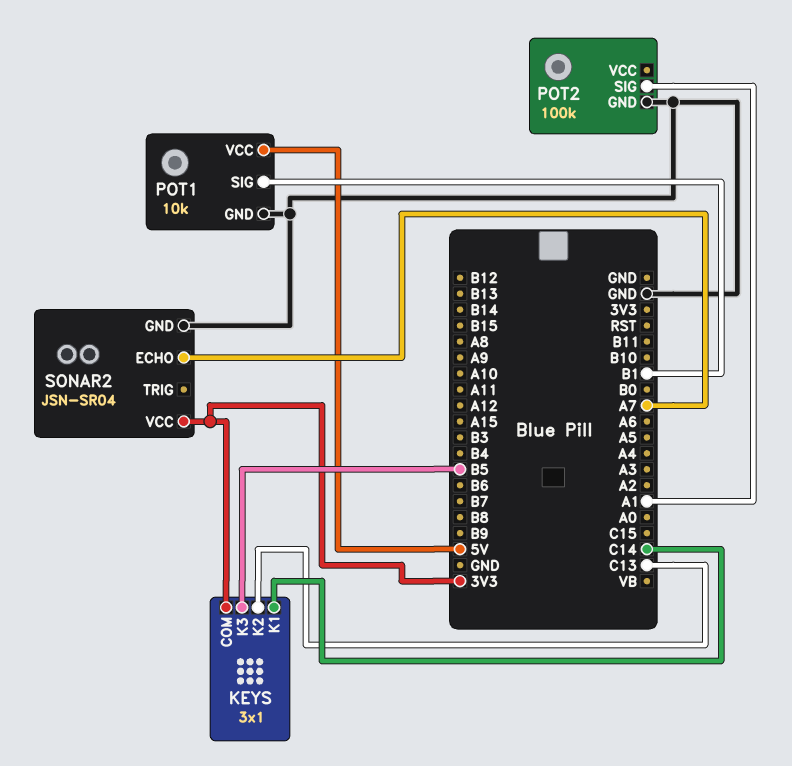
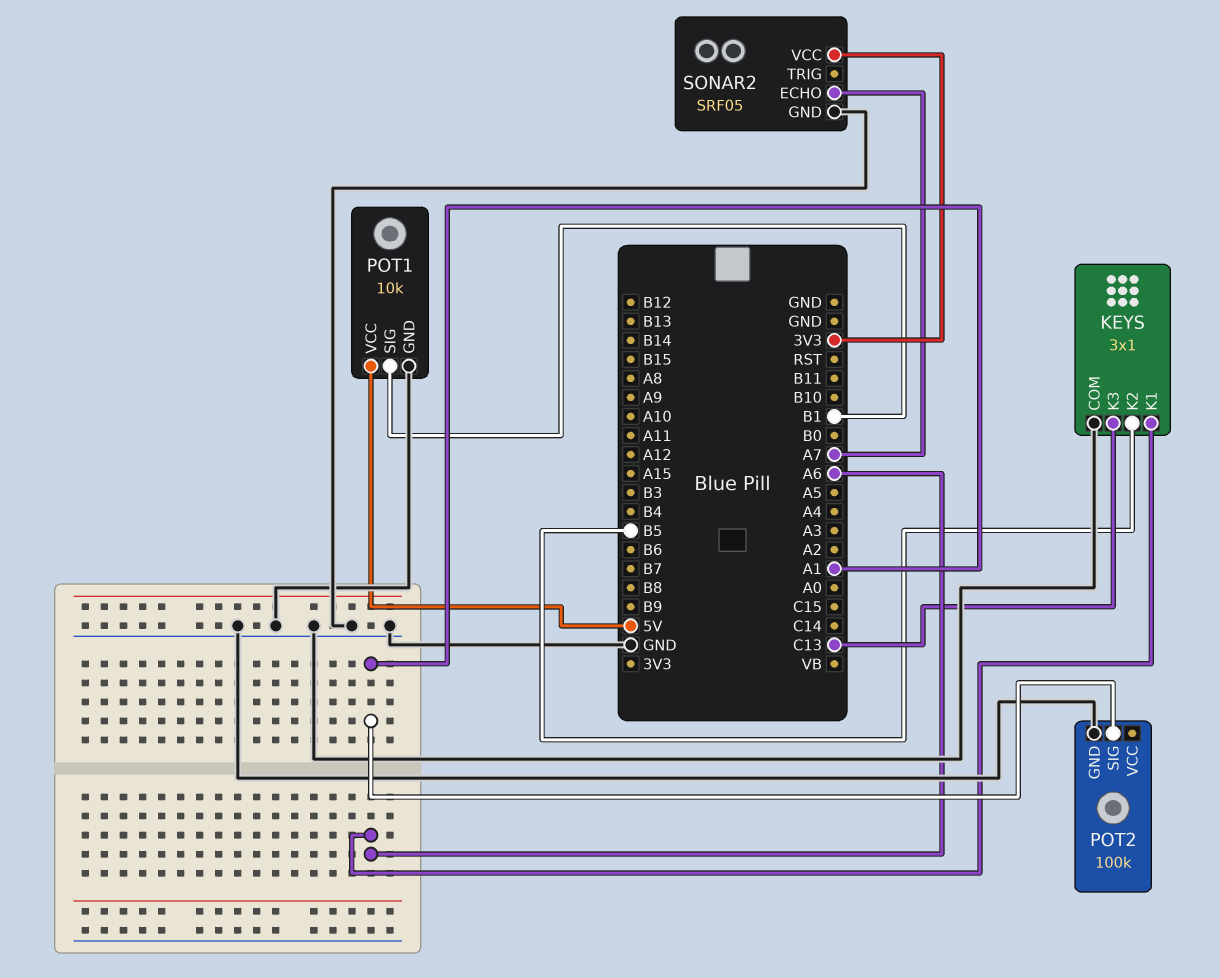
KEYS pin COM: 3V3 -> GND
KEYS pin K1: C14 -> A6
KEYS pin K2: C13 -> B5
KEYS pin K3: B5 -> C13
SONAR2: JSN-SR04 -> SRF05

